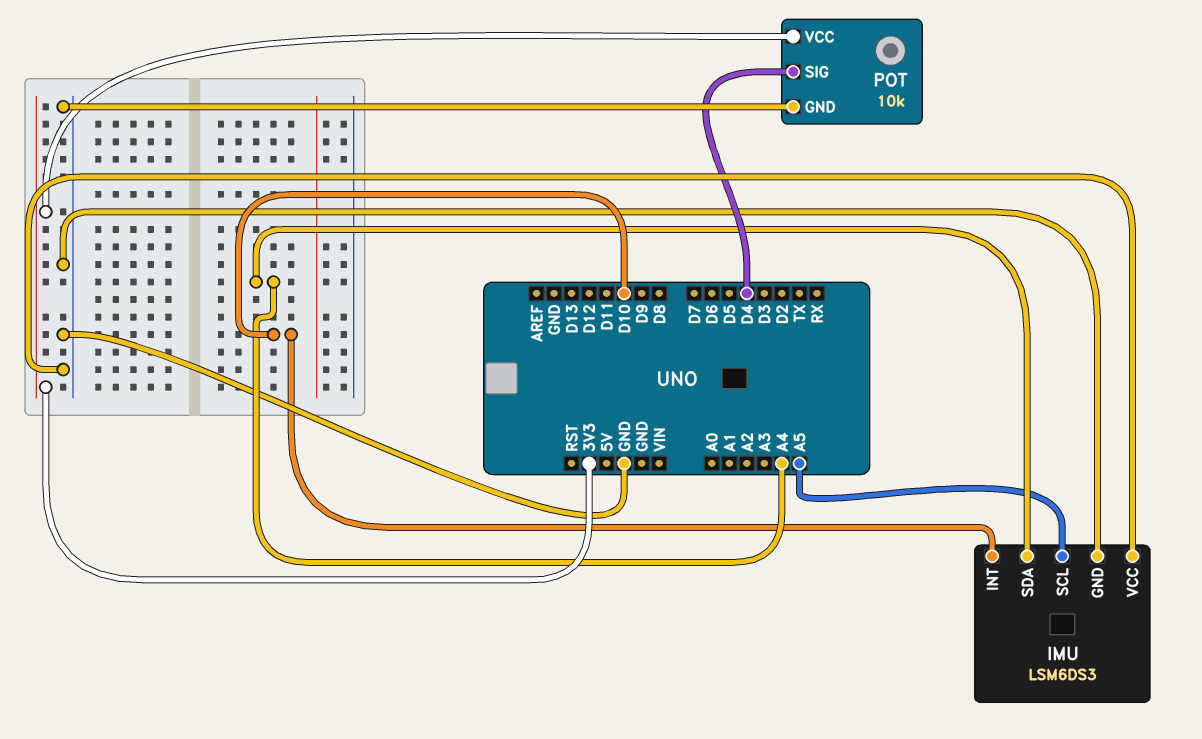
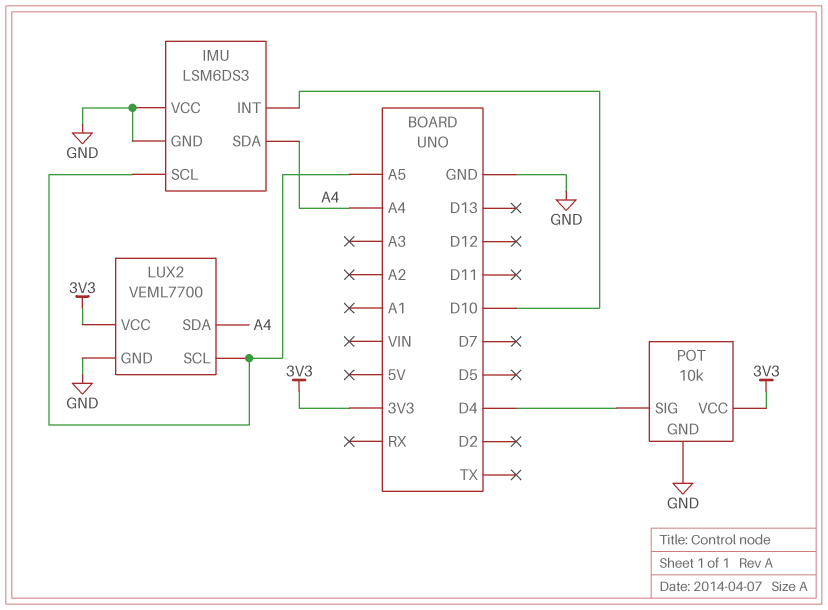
LUX2: none -> VEML7700
LUX2 pin GND: none -> GND
LUX2 pin SCL: none -> A5
LUX2 pin SDA: none -> A4
LUX2 pin VCC: none -> 3V3

